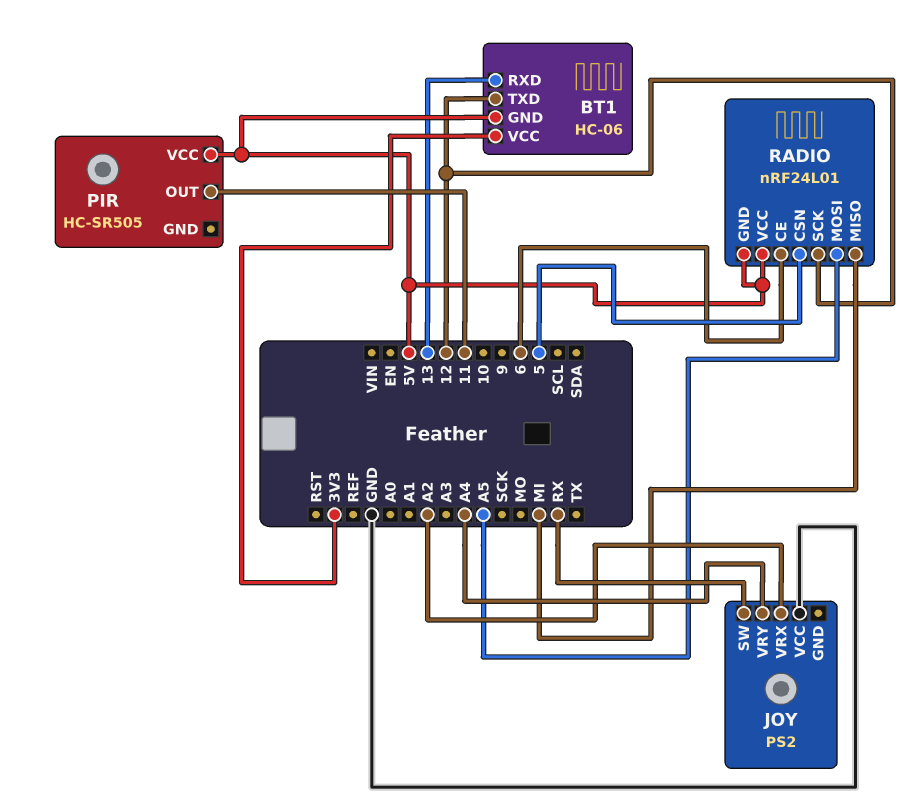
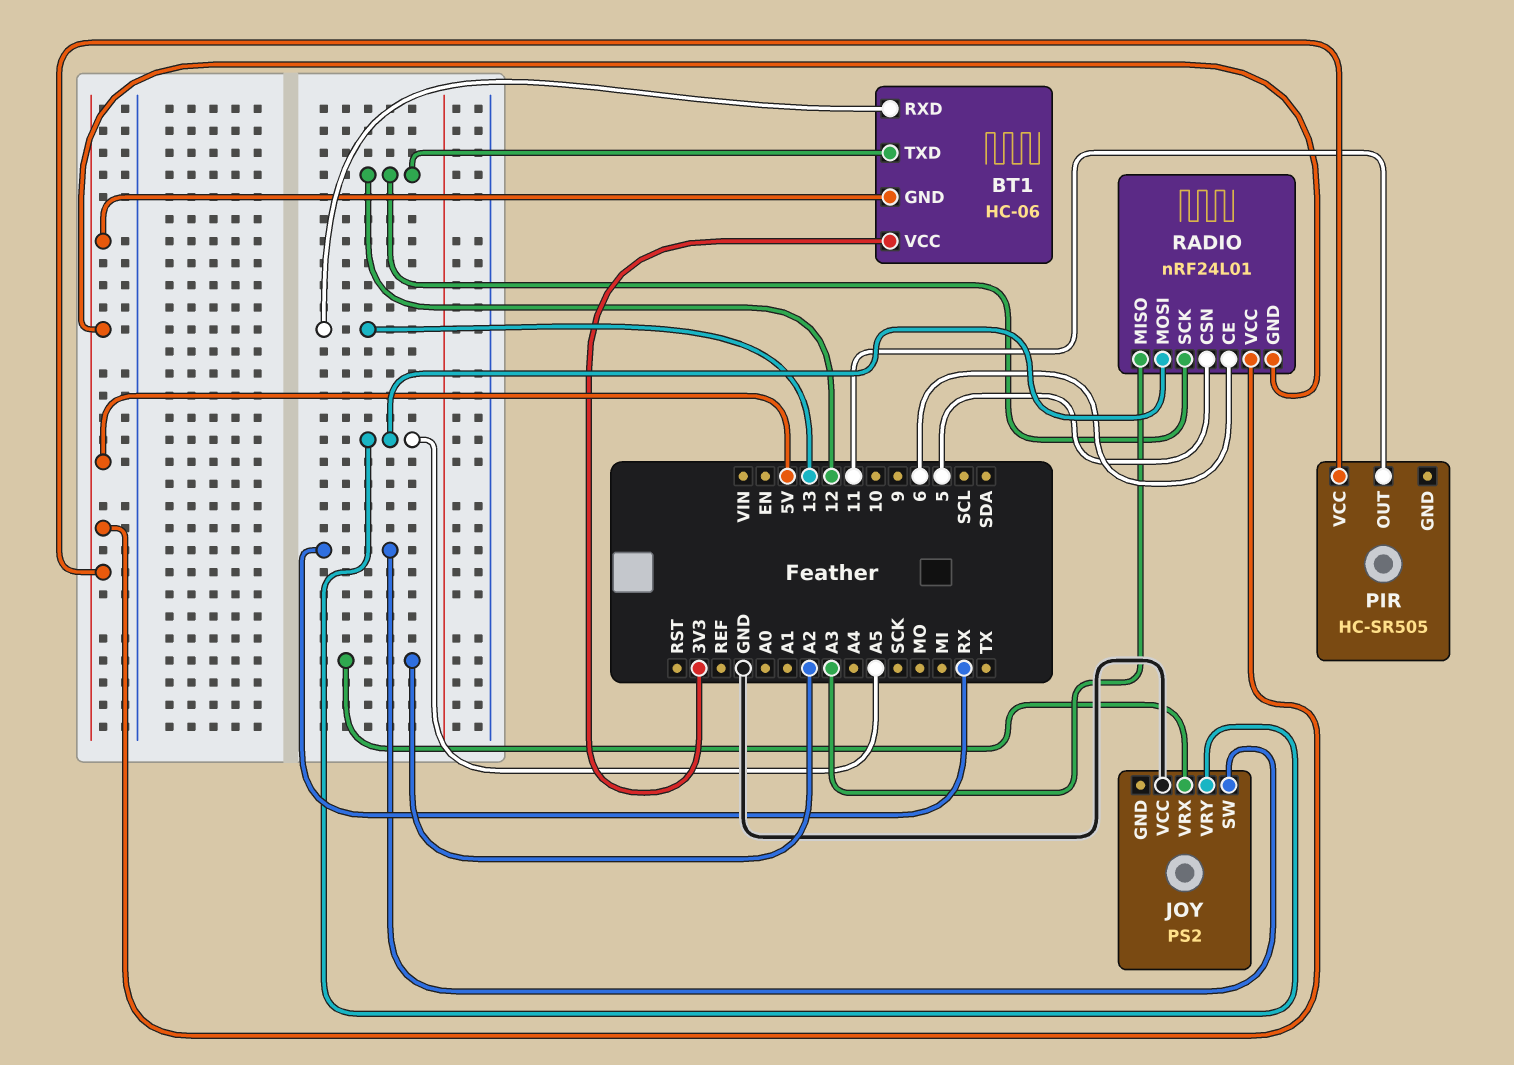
JOY pin VRY: A4 -> A5
RADIO pin MISO: MI -> A3

